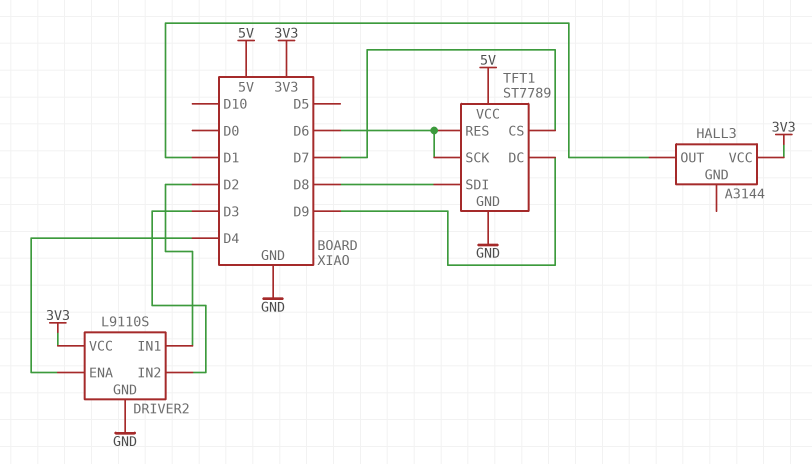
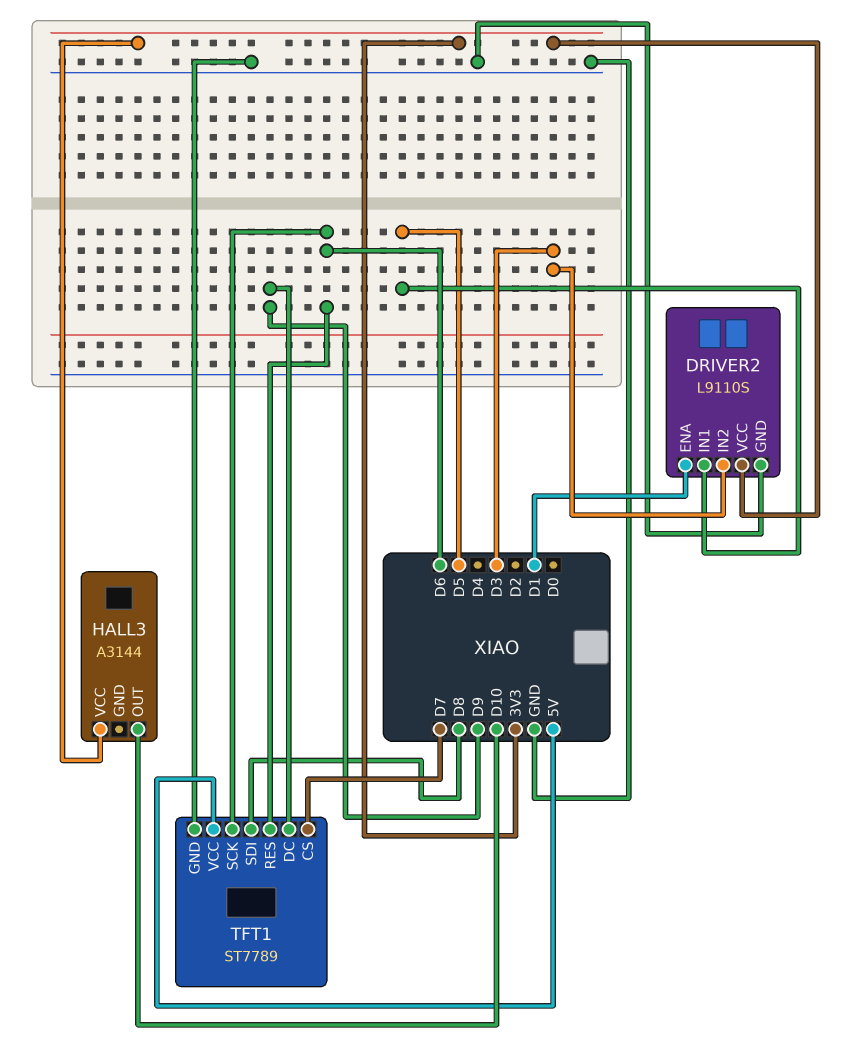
DRIVER2 pin ENA: D4 -> D1
DRIVER2 pin IN1: D2 -> D5
HALL3 pin OUT: D1 -> D10

